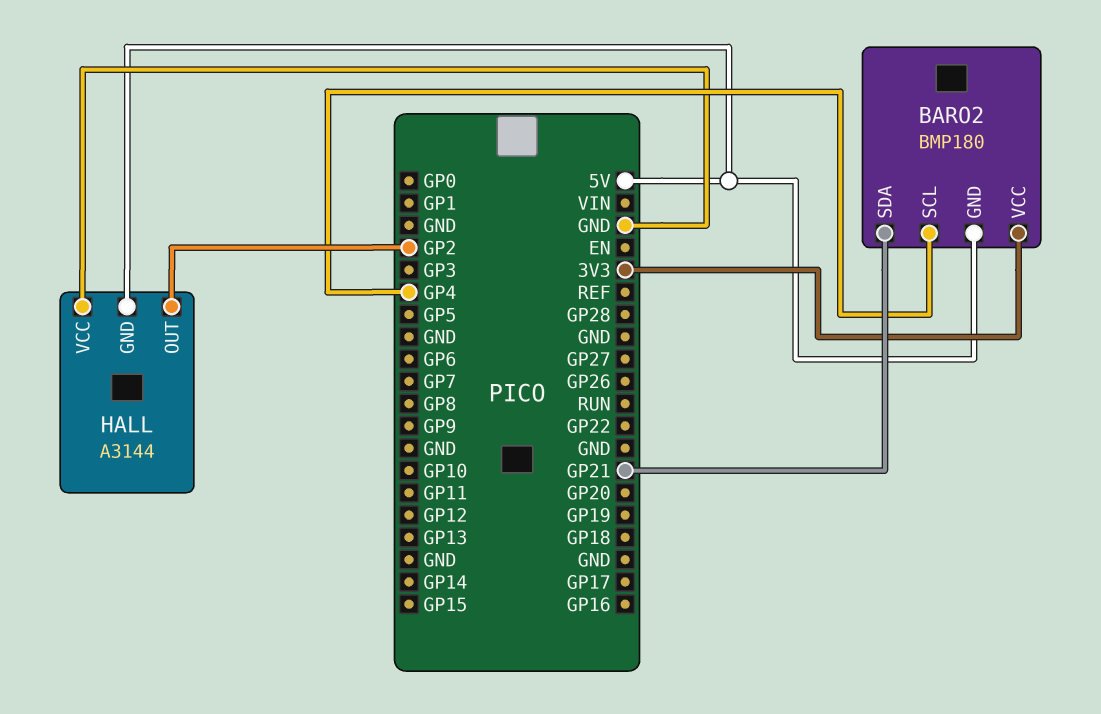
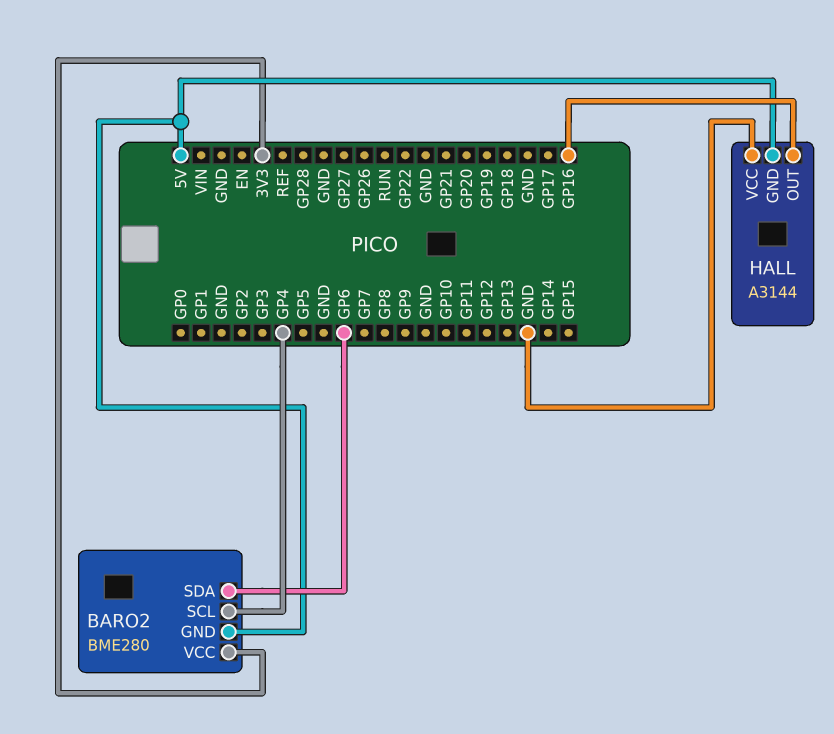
BARO2: BMP180 -> BME280
BARO2 pin SDA: GP21 -> GP6
HALL pin OUT: GP2 -> GP16

